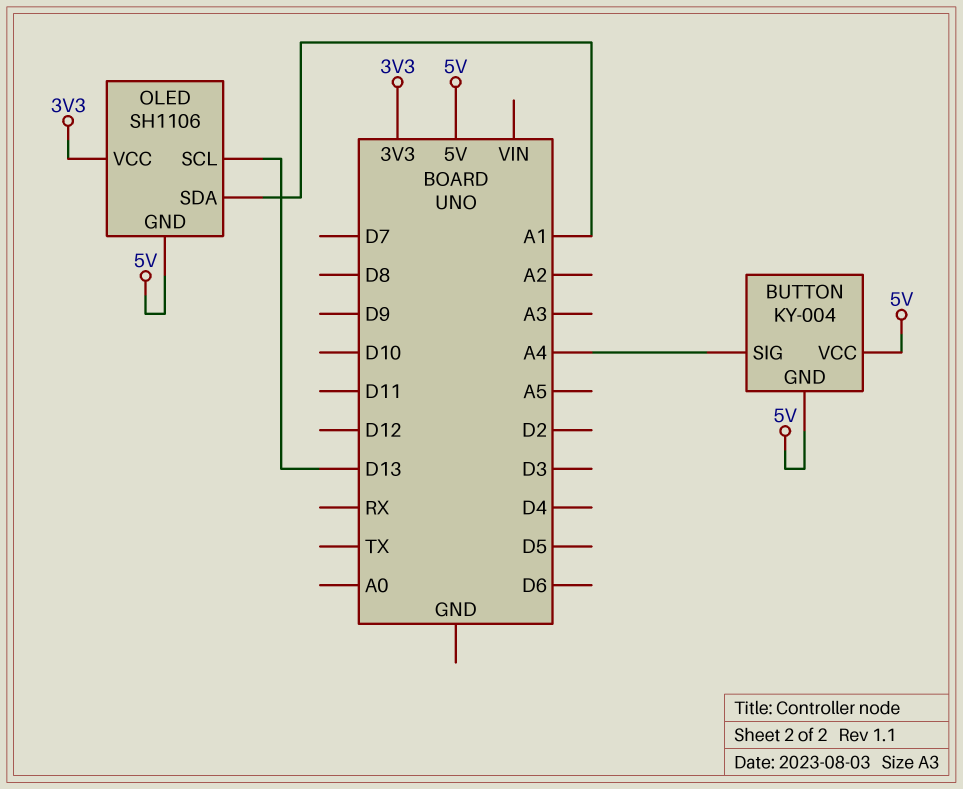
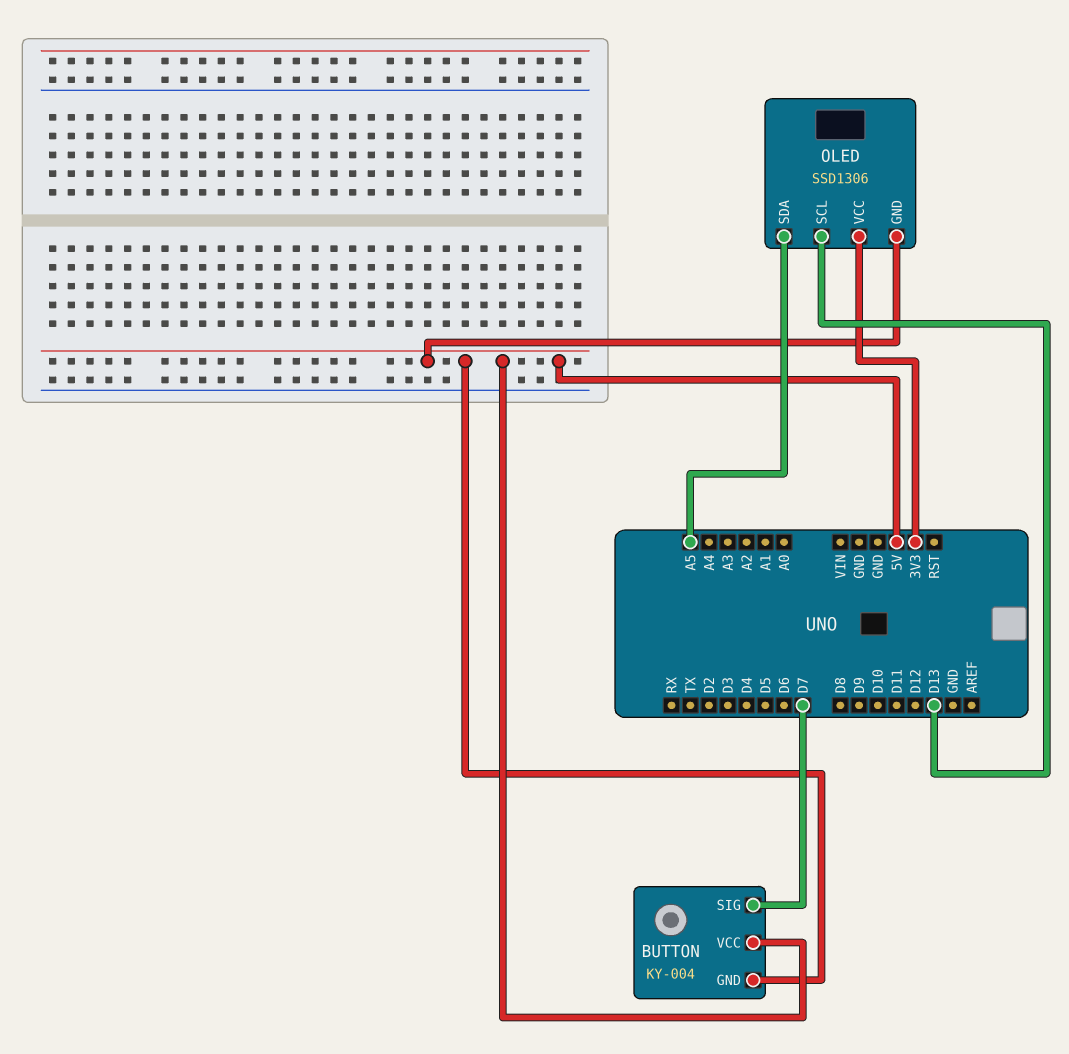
BUTTON pin SIG: A4 -> D7
OLED: SH1106 -> SSD1306
OLED pin SDA: A1 -> A5

